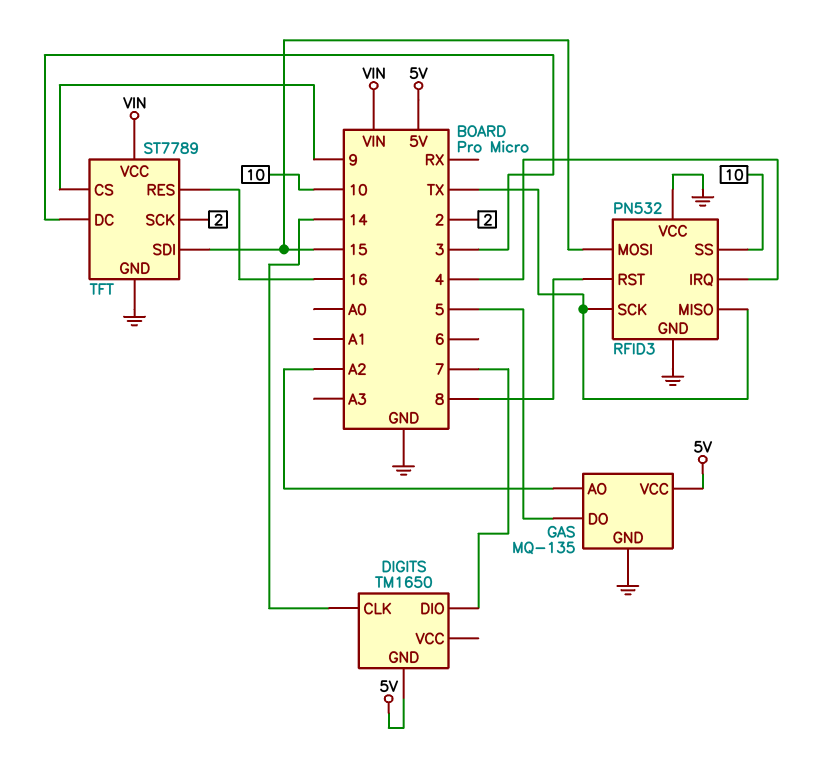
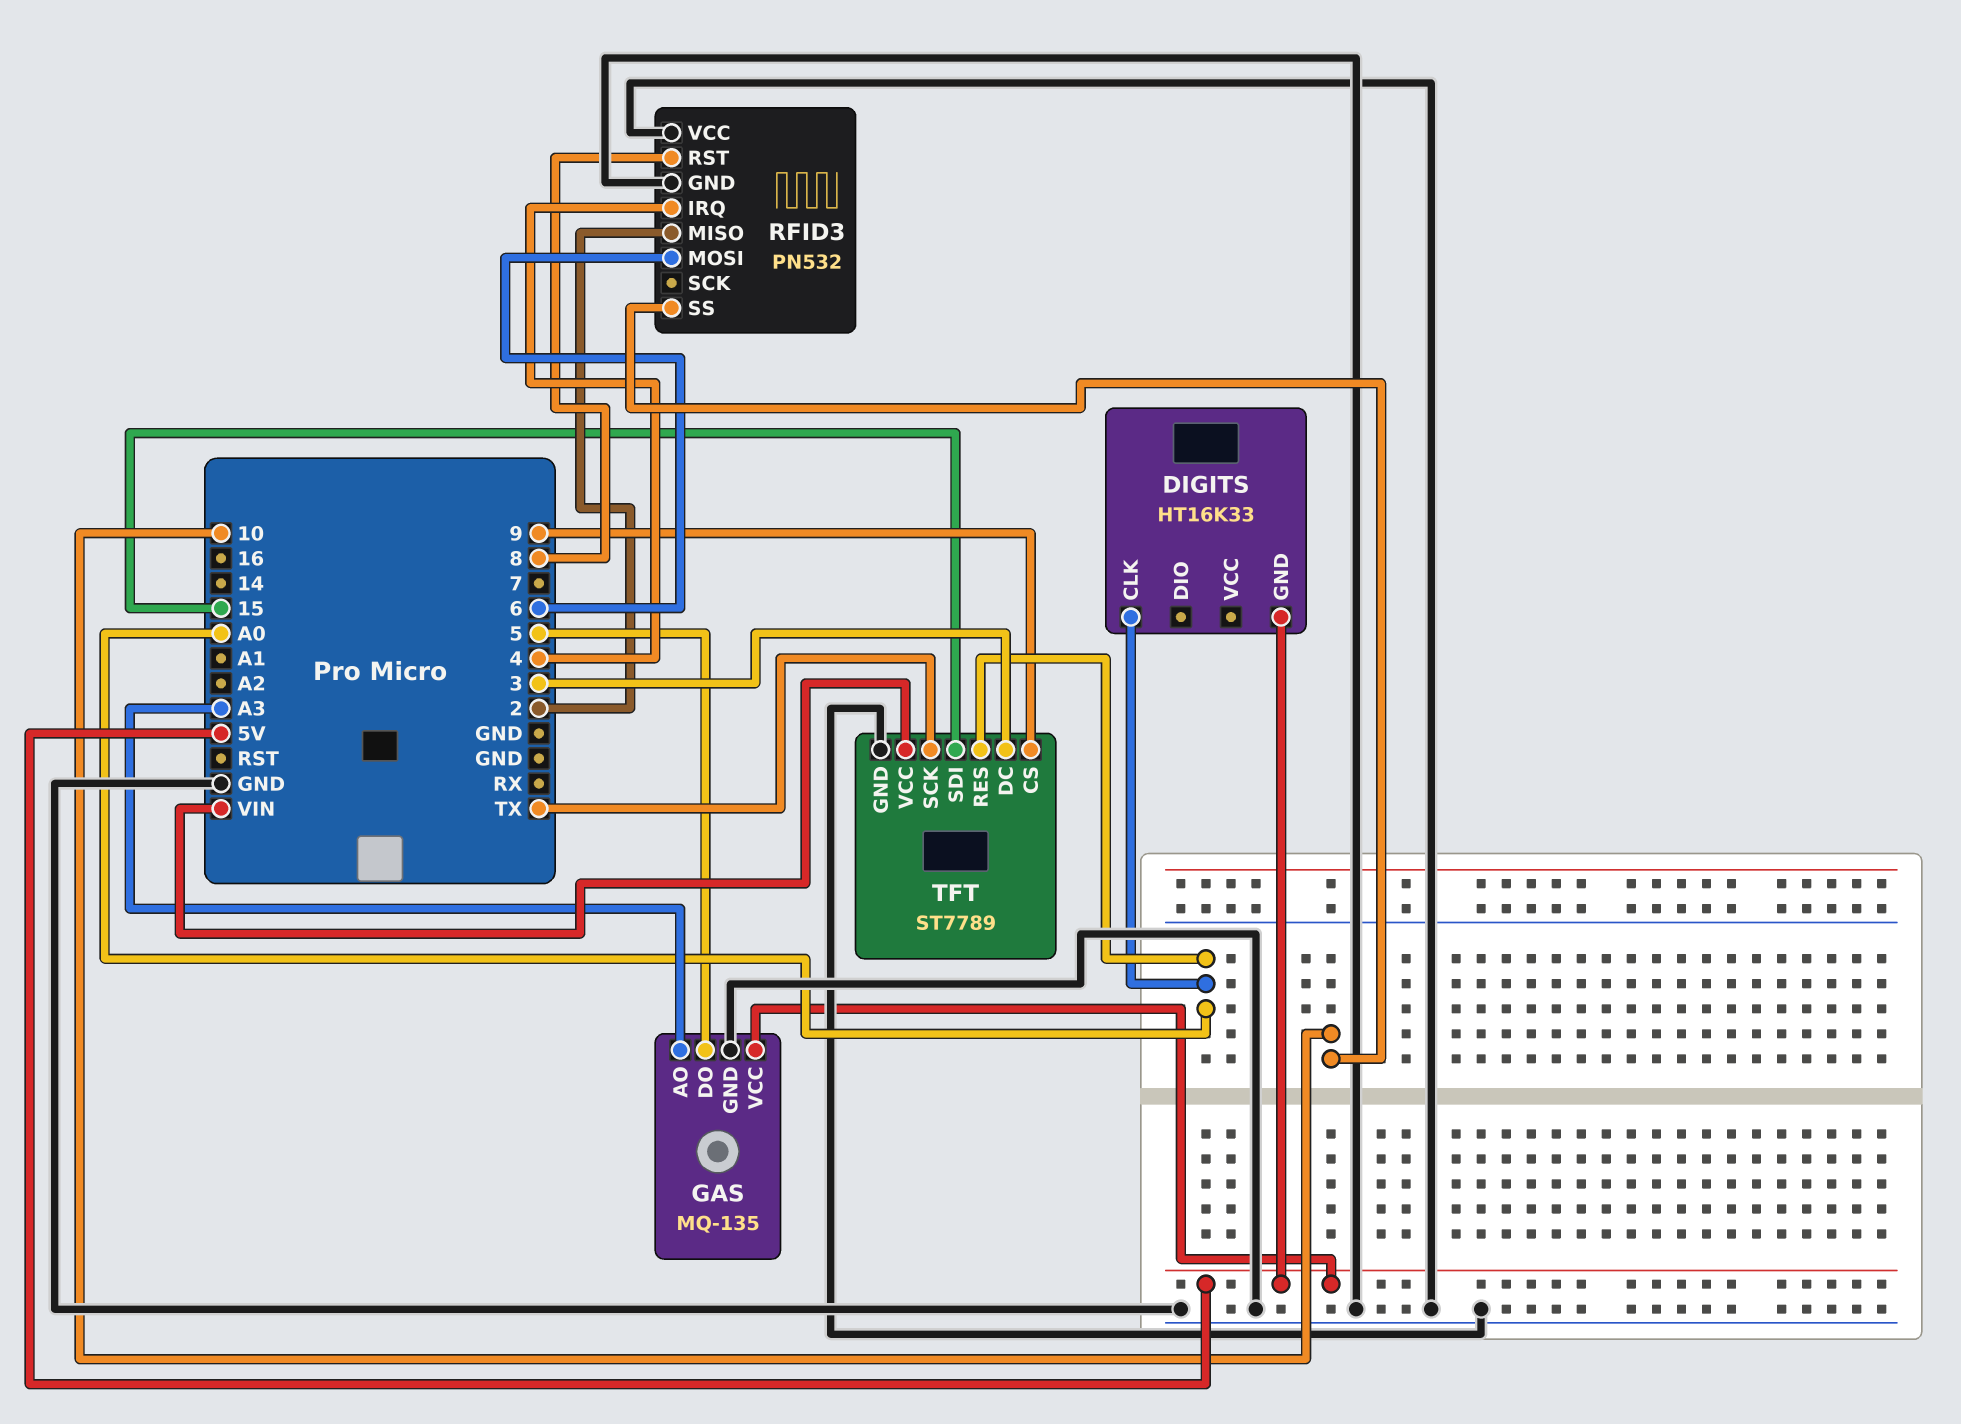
DIGITS: TM1650 -> HT16K33
DIGITS pin CLK: 14 -> A0
DIGITS pin DIO: 7 -> none
GAS pin AO: A2 -> A3
RFID3 pin MISO: TX -> 2
RFID3 pin MOSI: 15 -> 6
RFID3 pin SCK: TX -> none
TFT pin RES: 16 -> A0
TFT pin SCK: 2 -> TX

